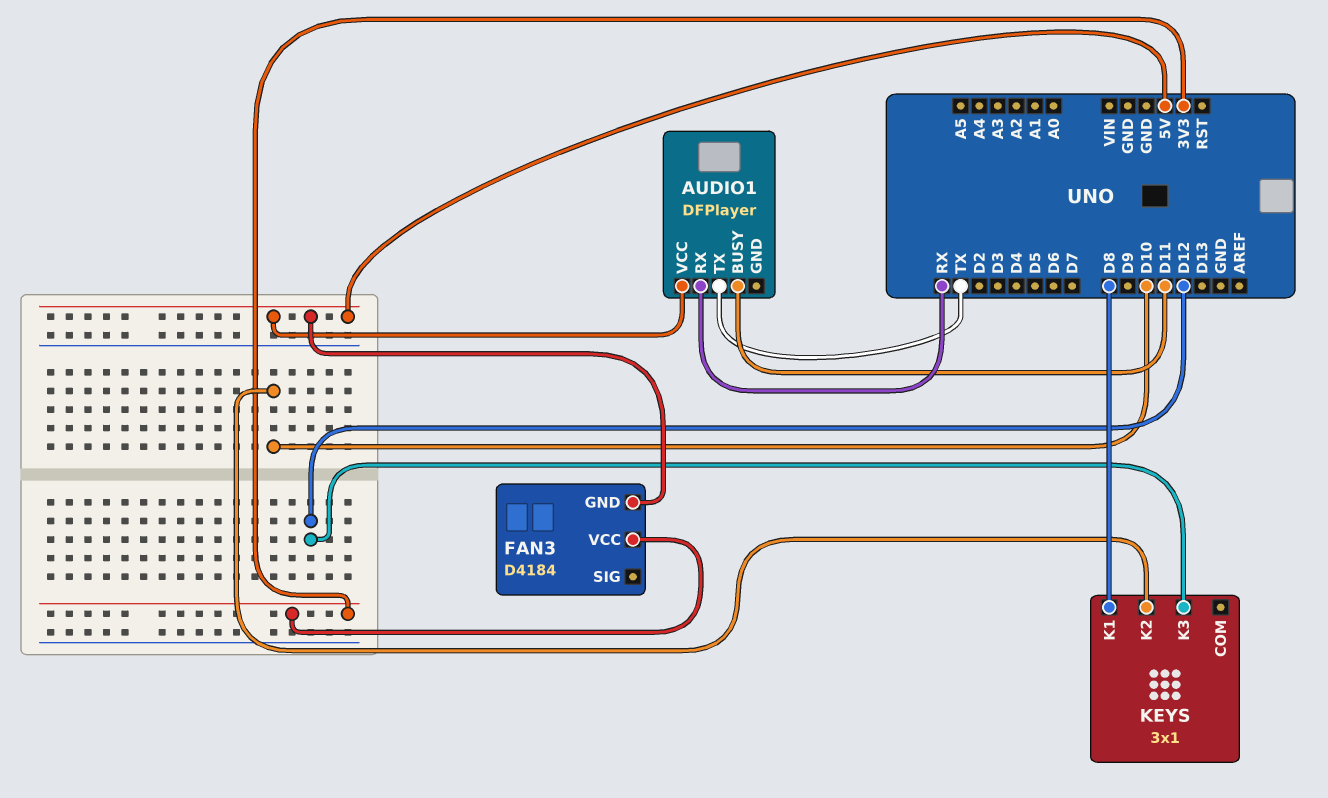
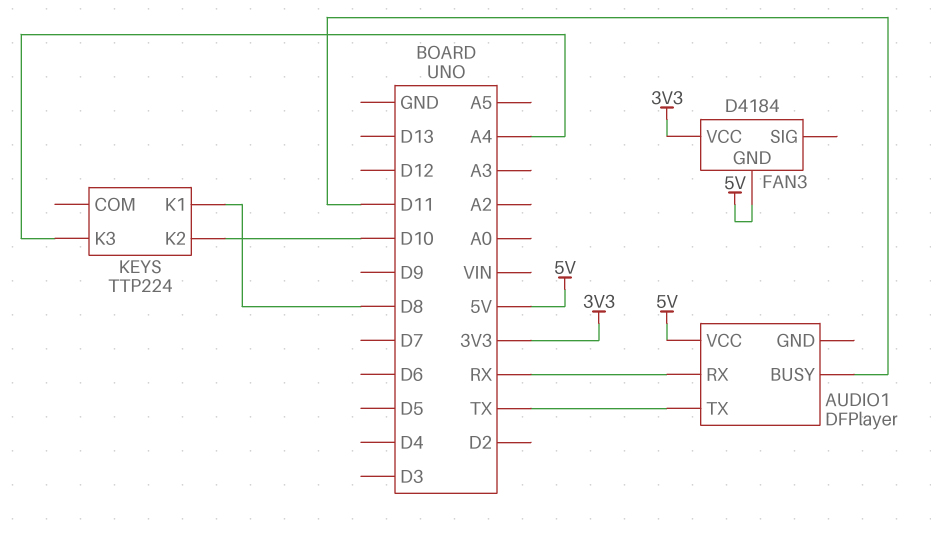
KEYS: 3x1 -> TTP224
KEYS pin K3: D12 -> A4

